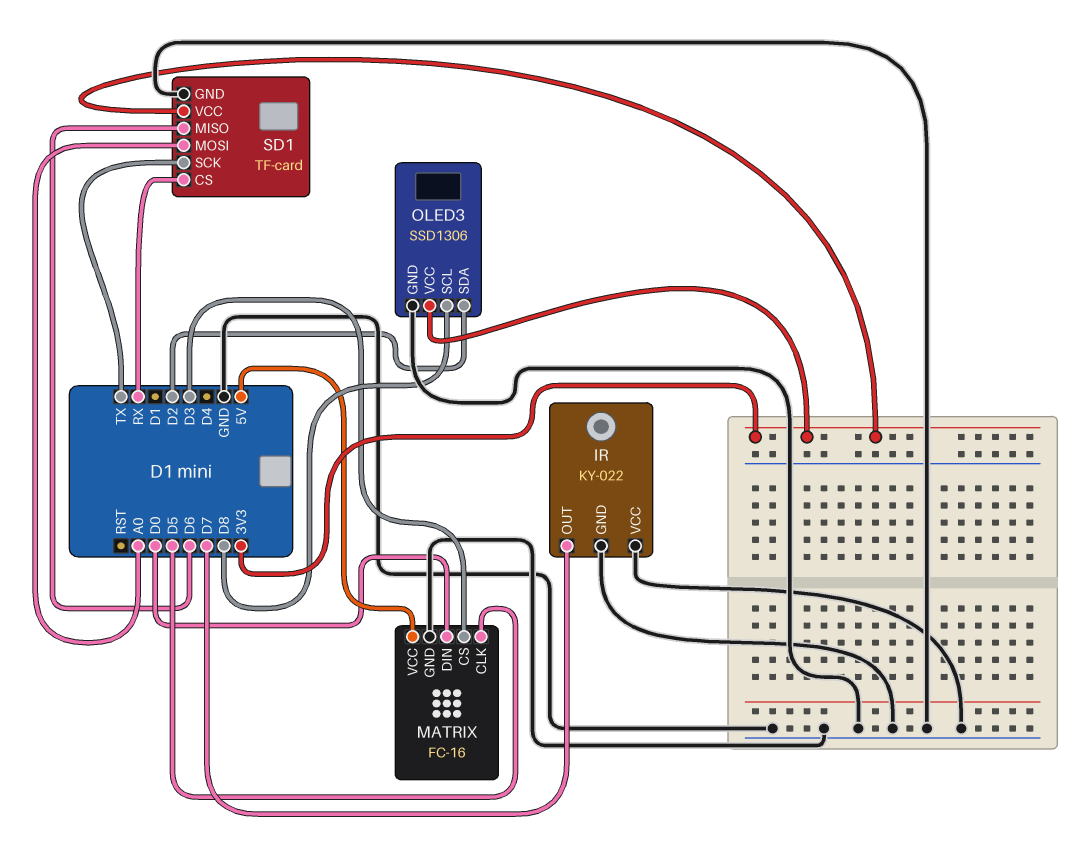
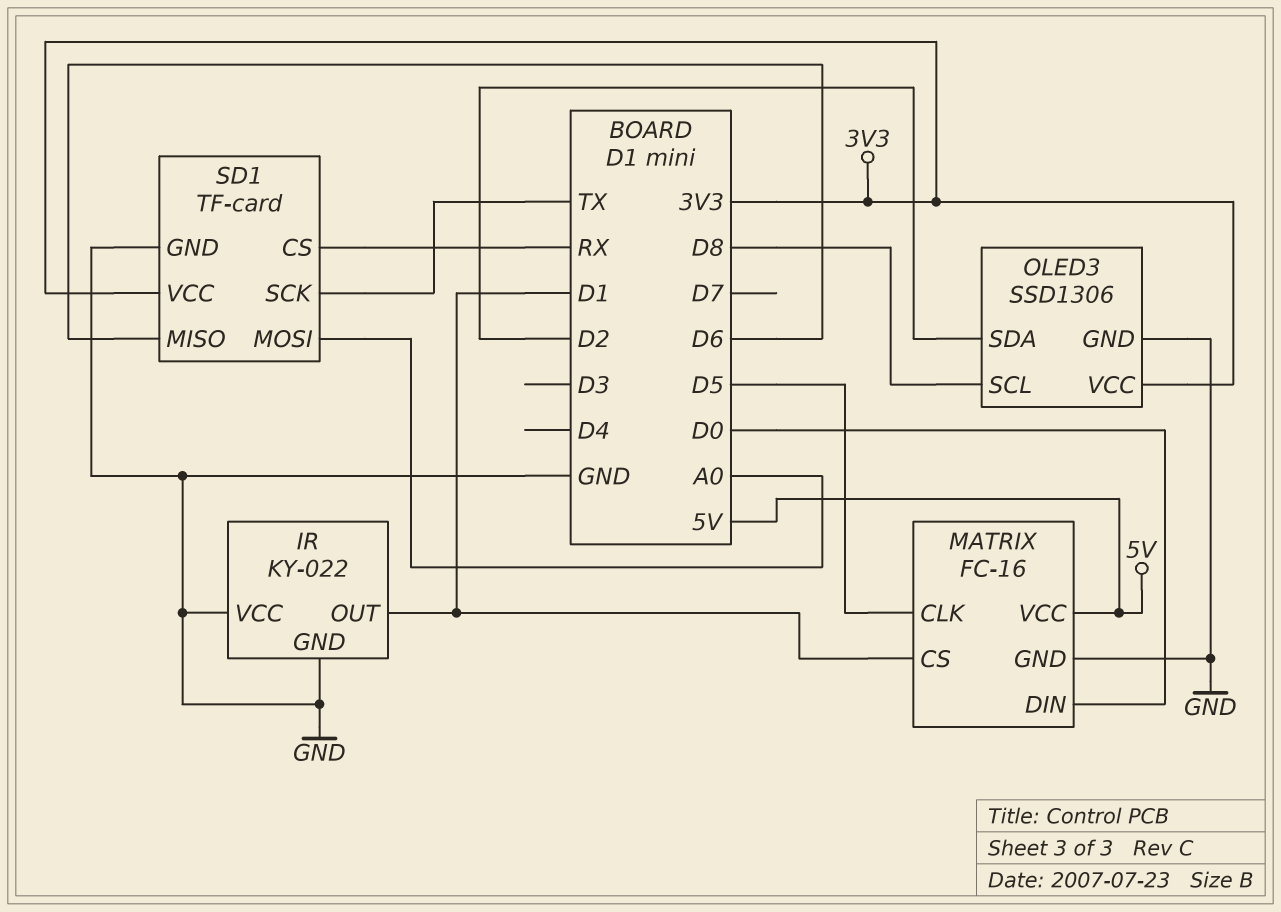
IR pin OUT: D7 -> D1
MATRIX pin CS: D3 -> D1

